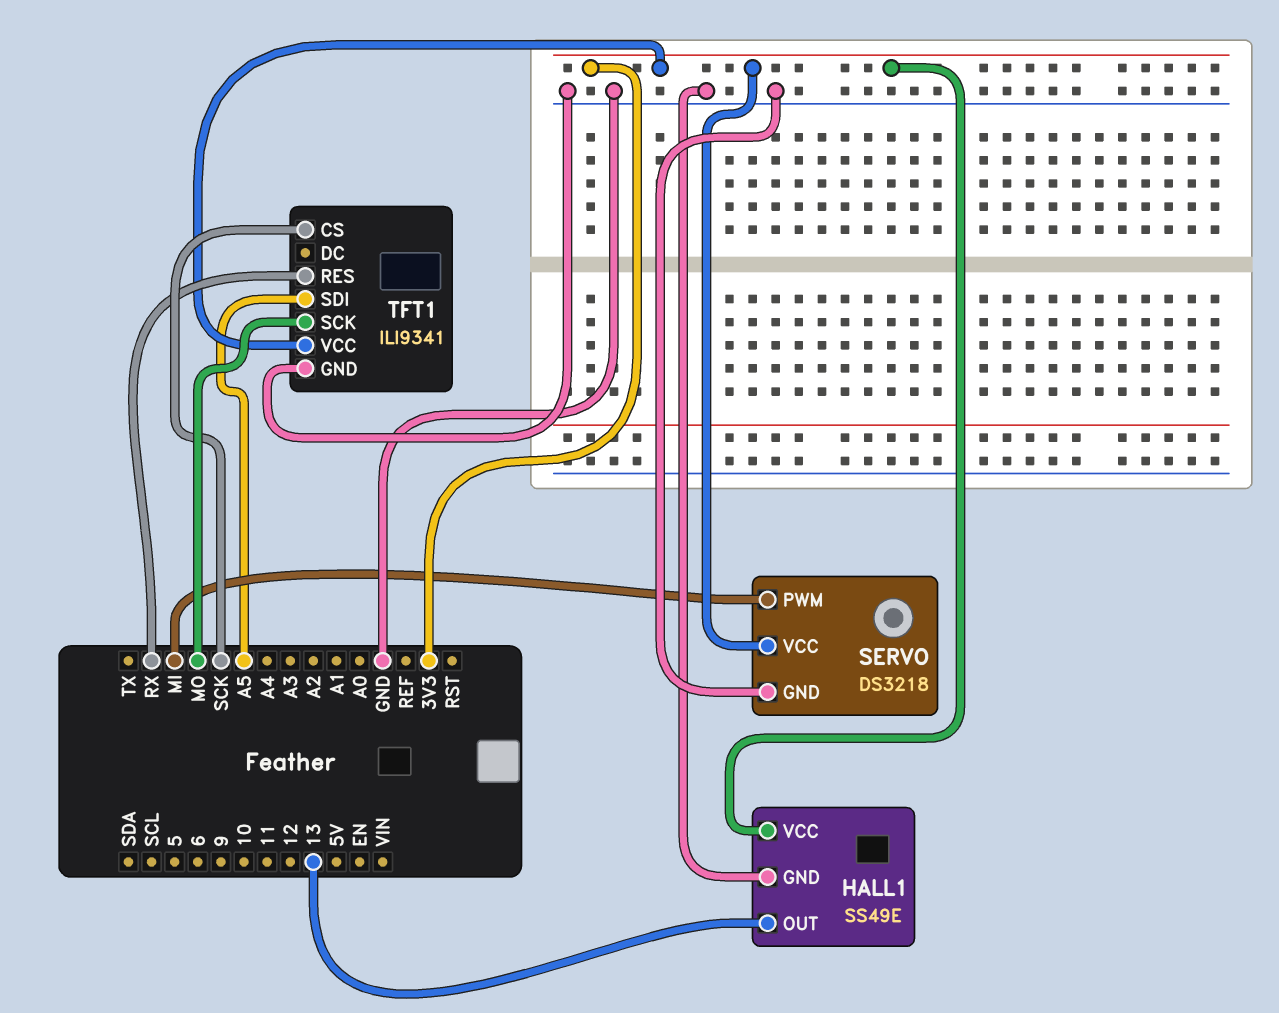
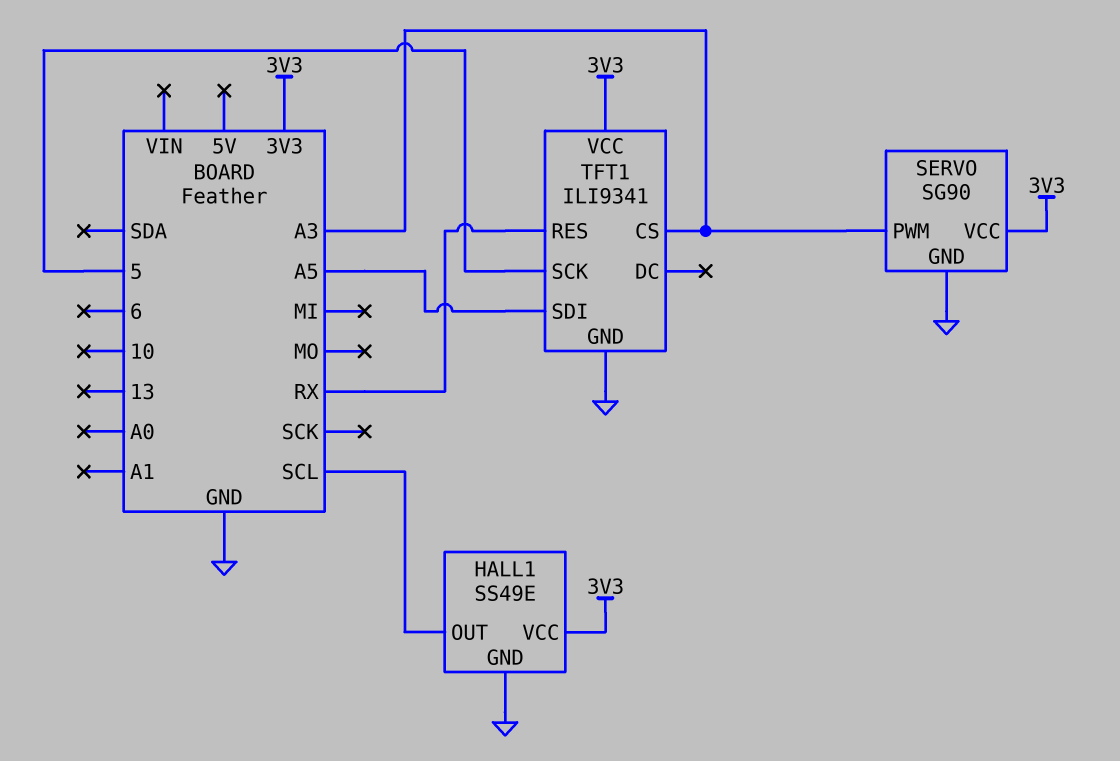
HALL1 pin OUT: 13 -> SCL
SERVO: DS3218 -> SG90
SERVO pin PWM: MI -> A3
TFT1 pin CS: SCK -> A3
TFT1 pin SCK: MO -> 5

